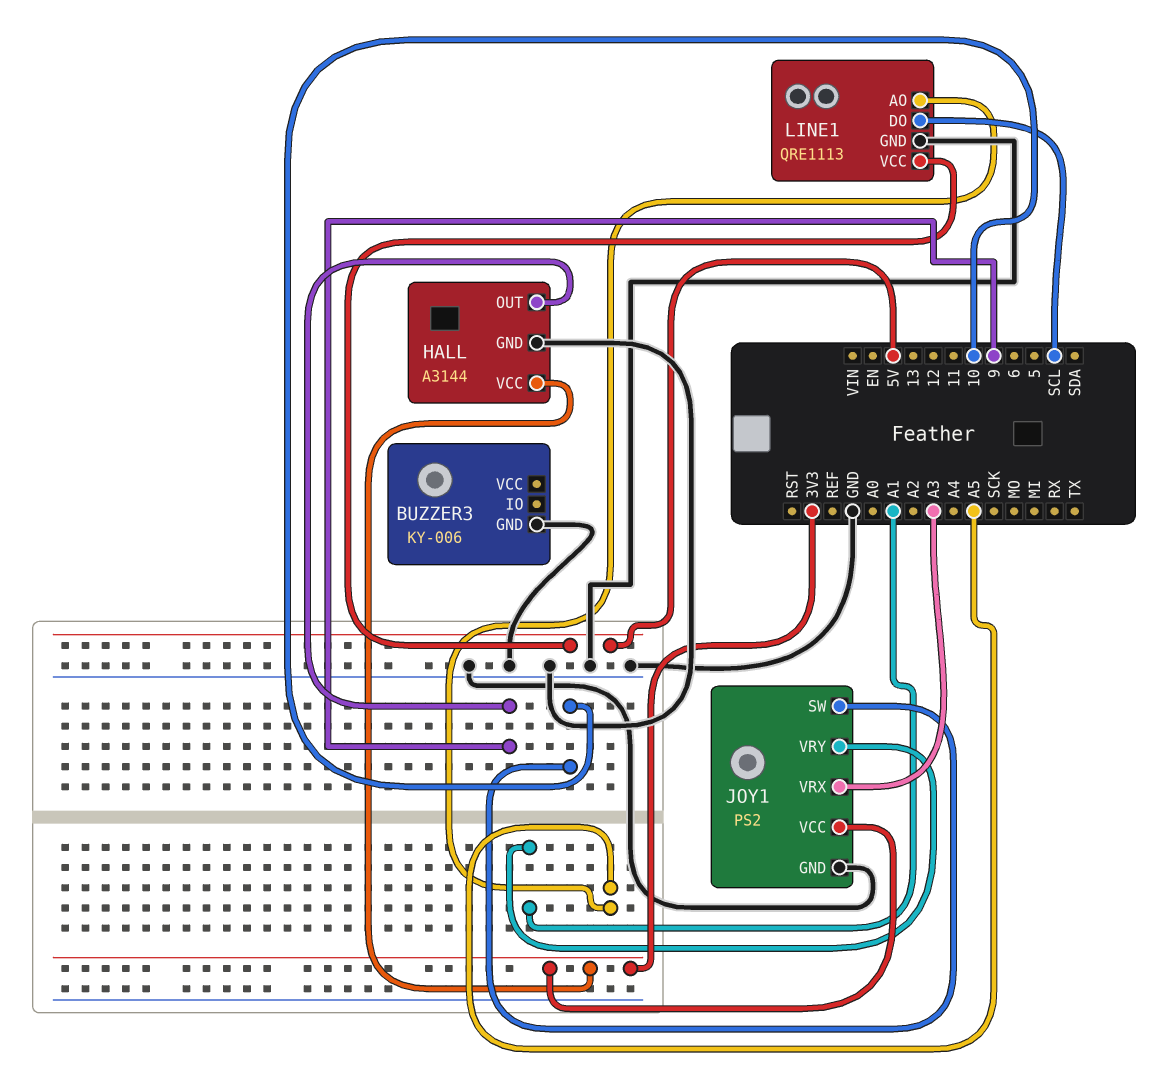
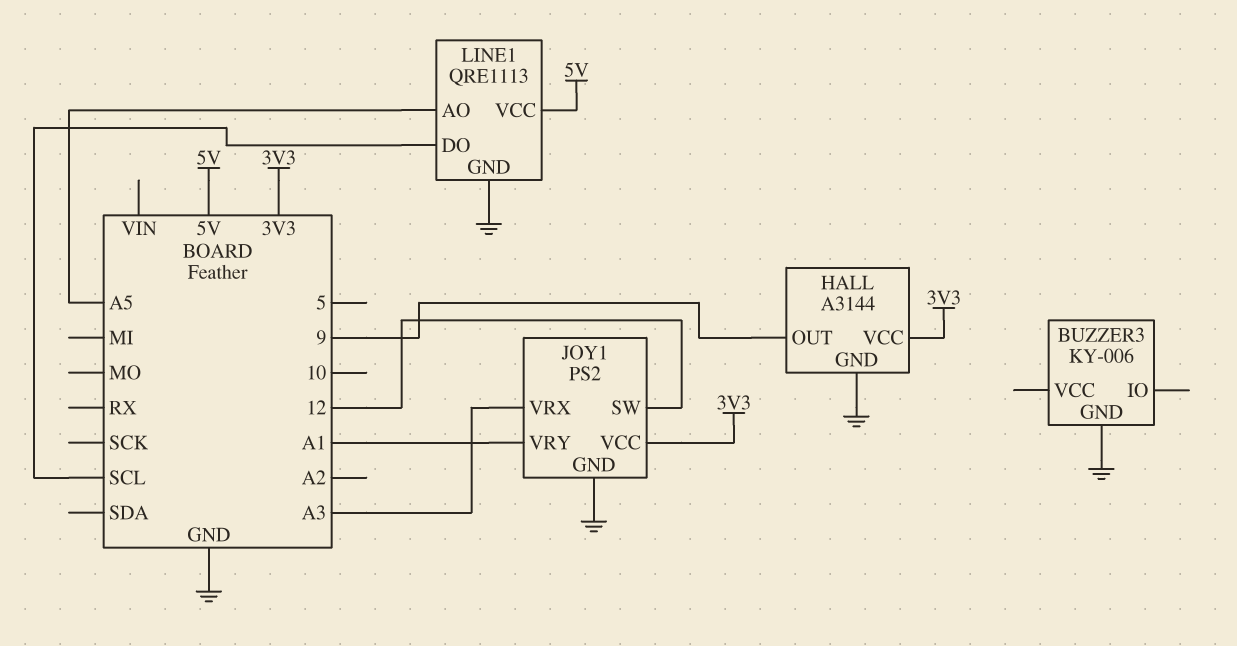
JOY1 pin SW: 10 -> 12

